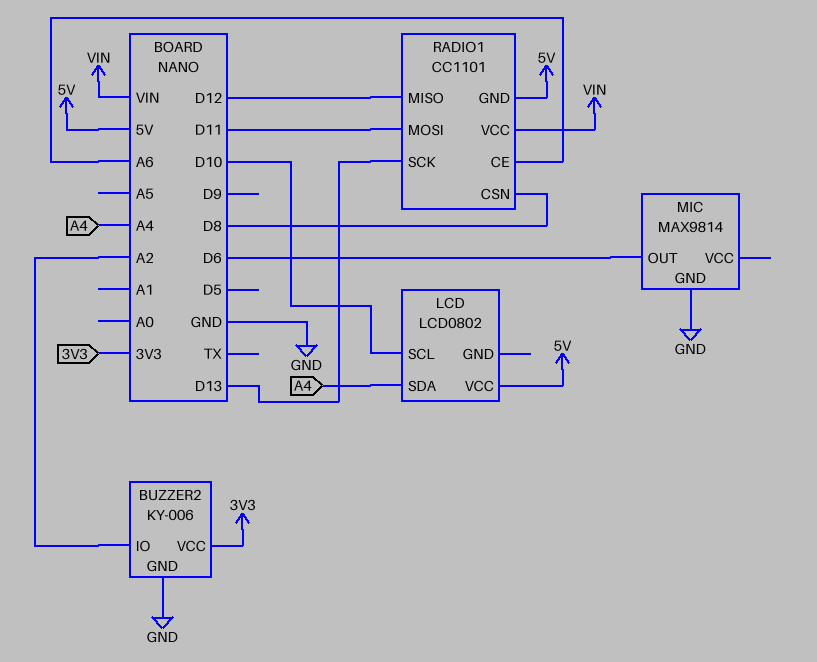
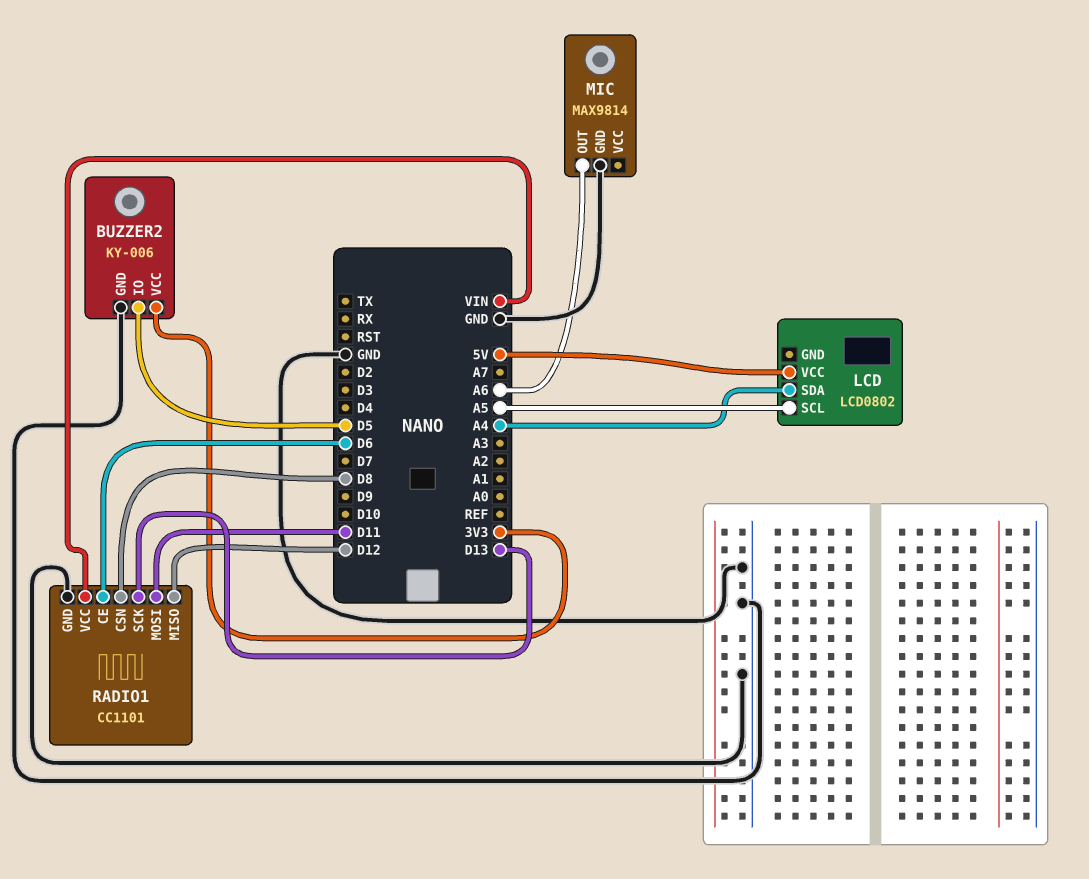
BUZZER2 pin IO: A2 -> D5
LCD pin SCL: D10 -> A5
MIC pin OUT: D6 -> A6
RADIO1 pin CE: A6 -> D6
RADIO1 pin GND: 5V -> GND

